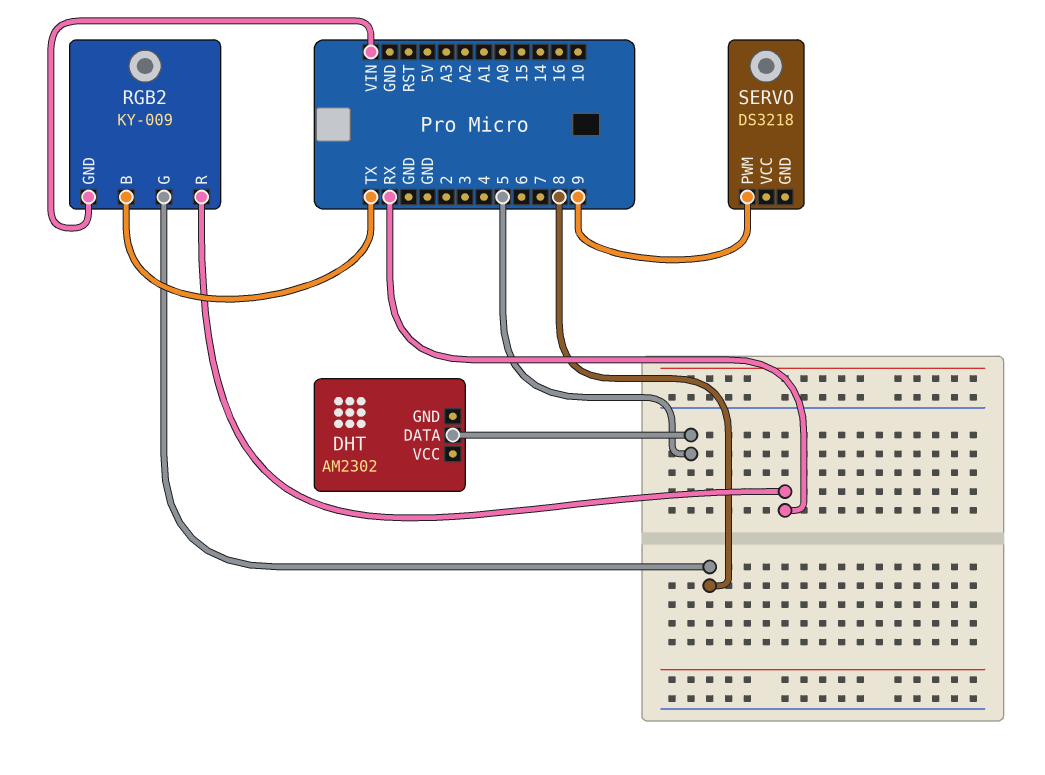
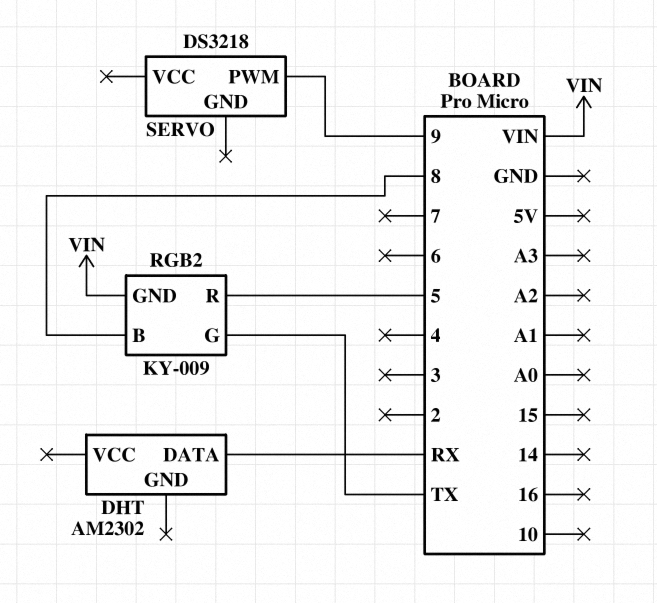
DHT pin DATA: 5 -> RX
RGB2 pin B: TX -> 8
RGB2 pin G: 8 -> TX
RGB2 pin R: RX -> 5

